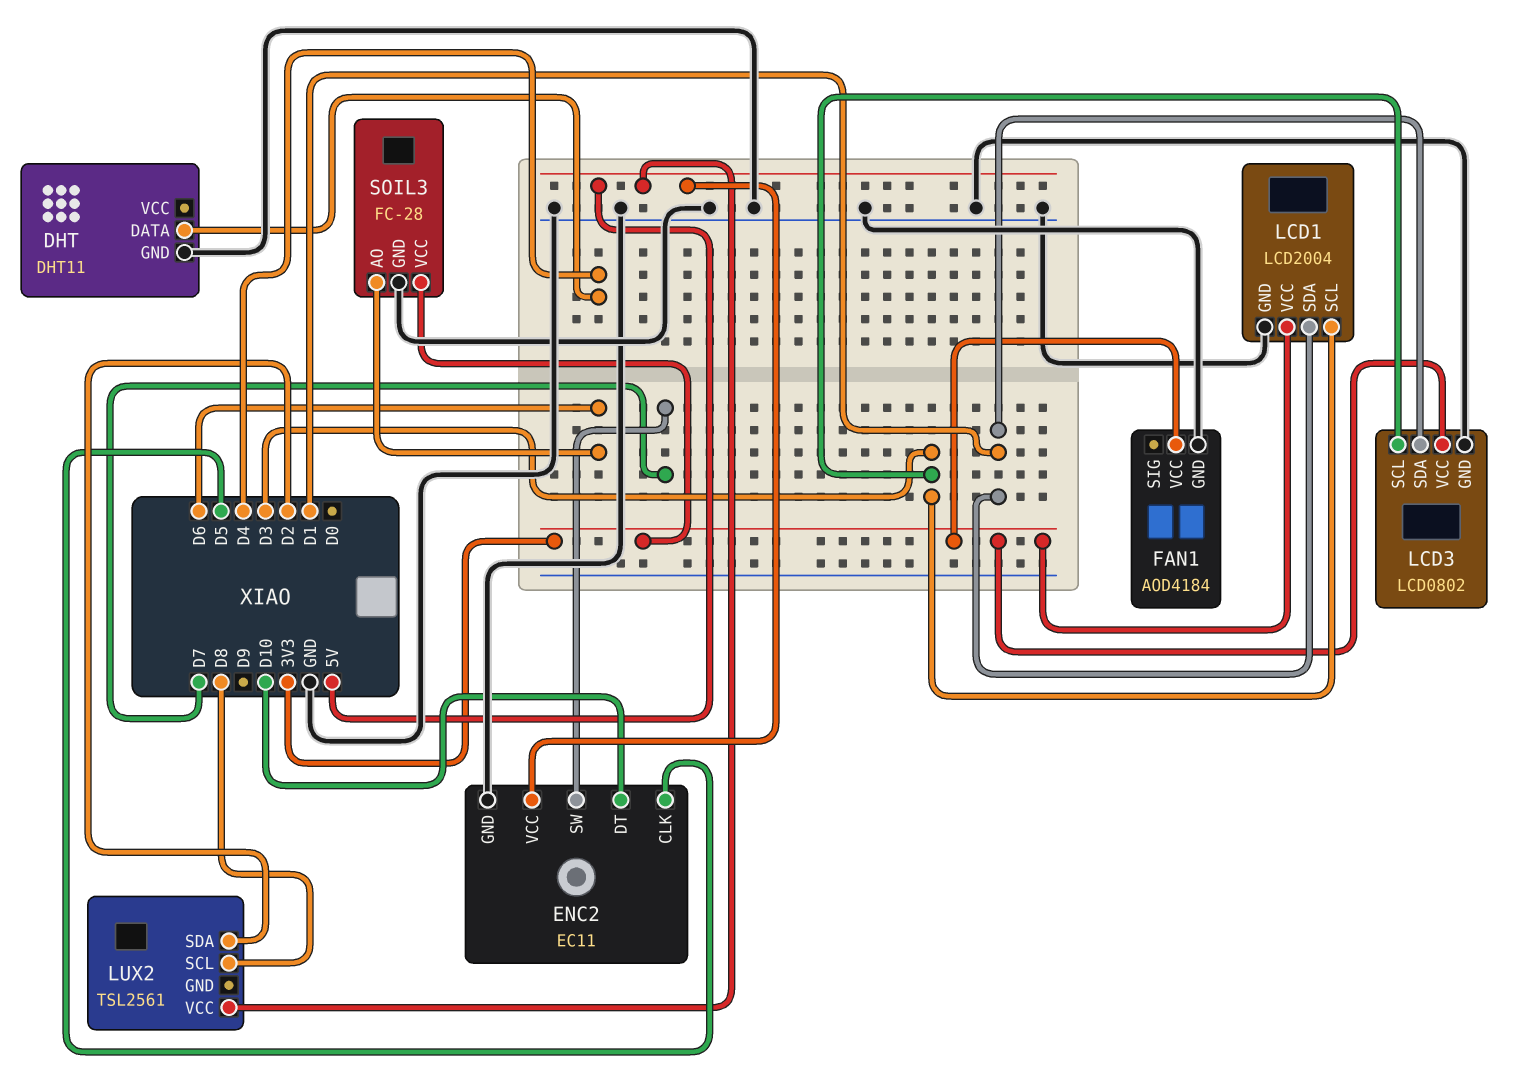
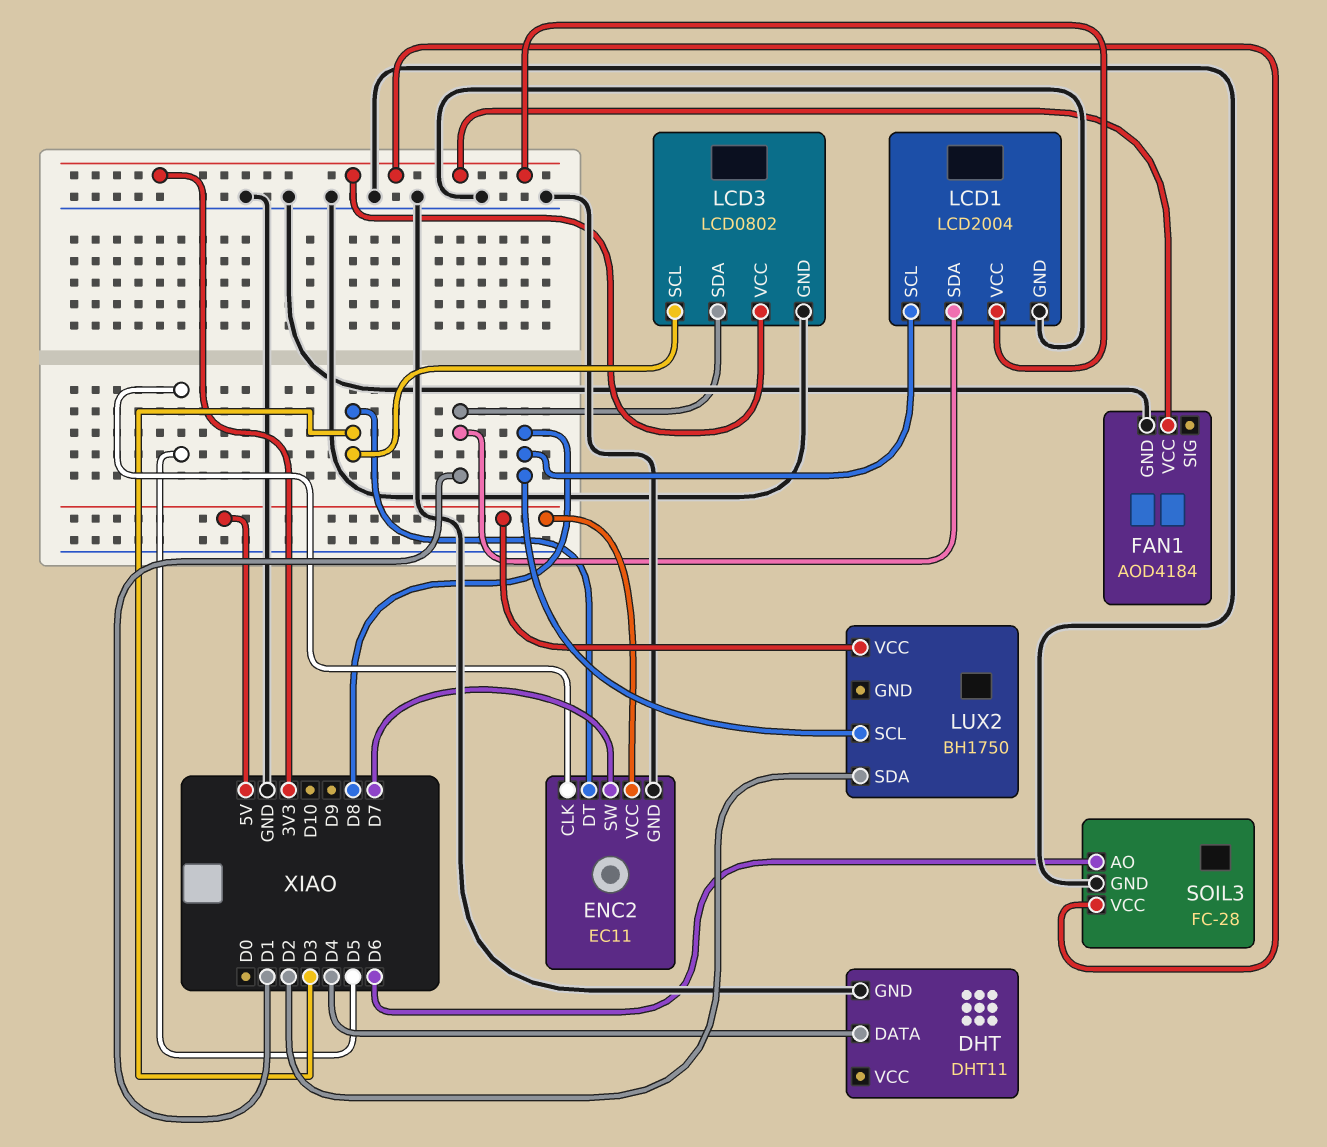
ENC2 pin DT: D10 -> D3
LCD1 pin SCL: D3 -> D8
LUX2: TSL2561 -> BH1750

